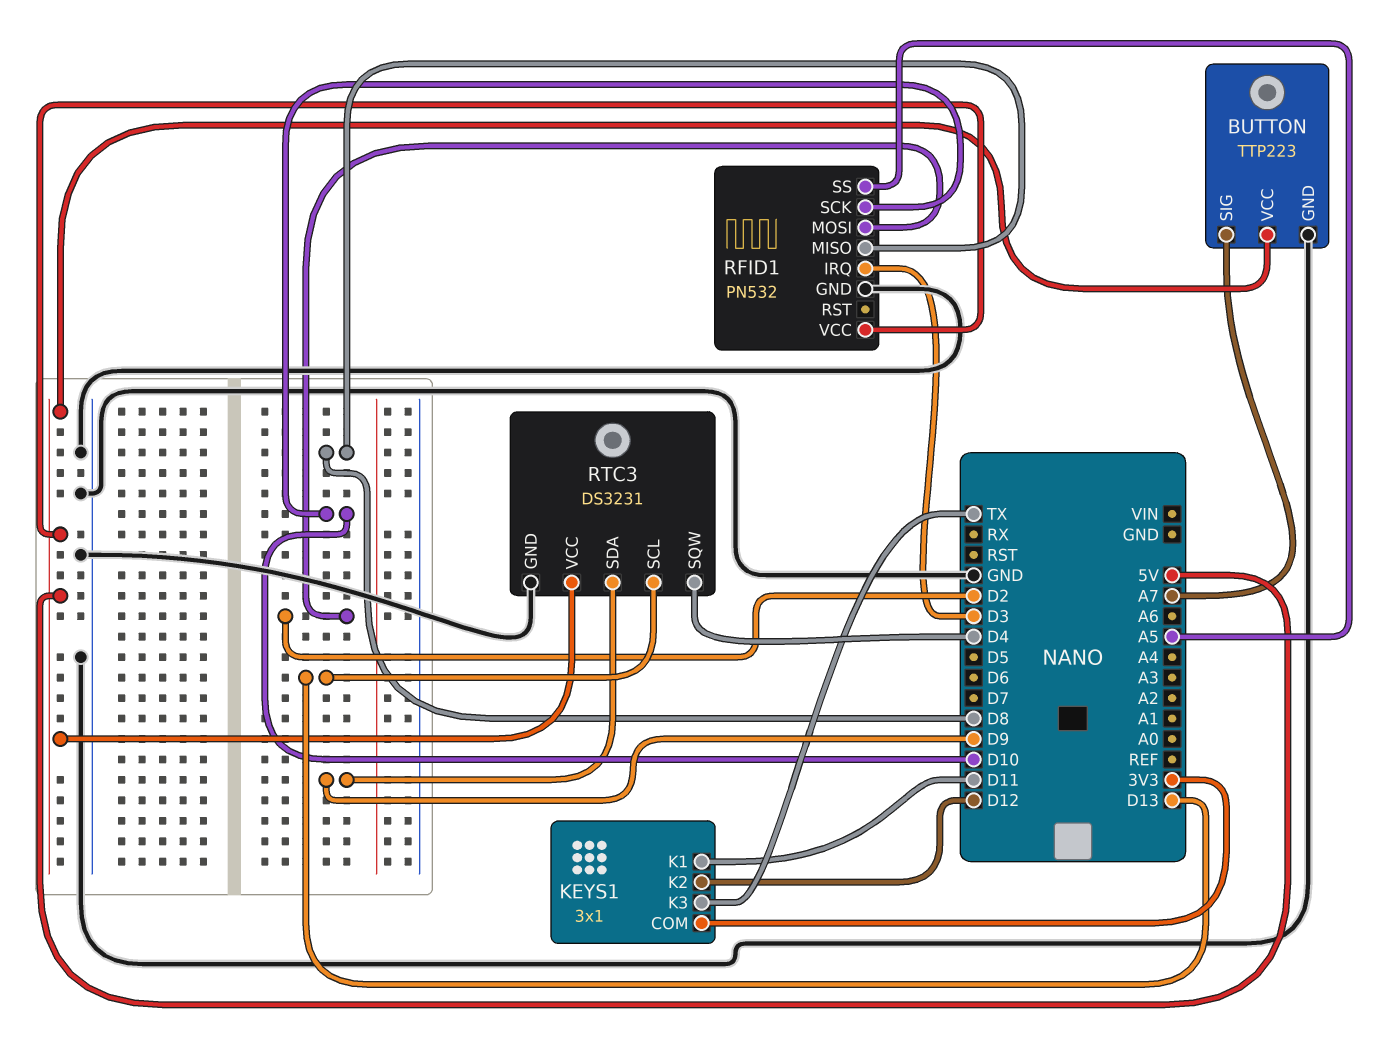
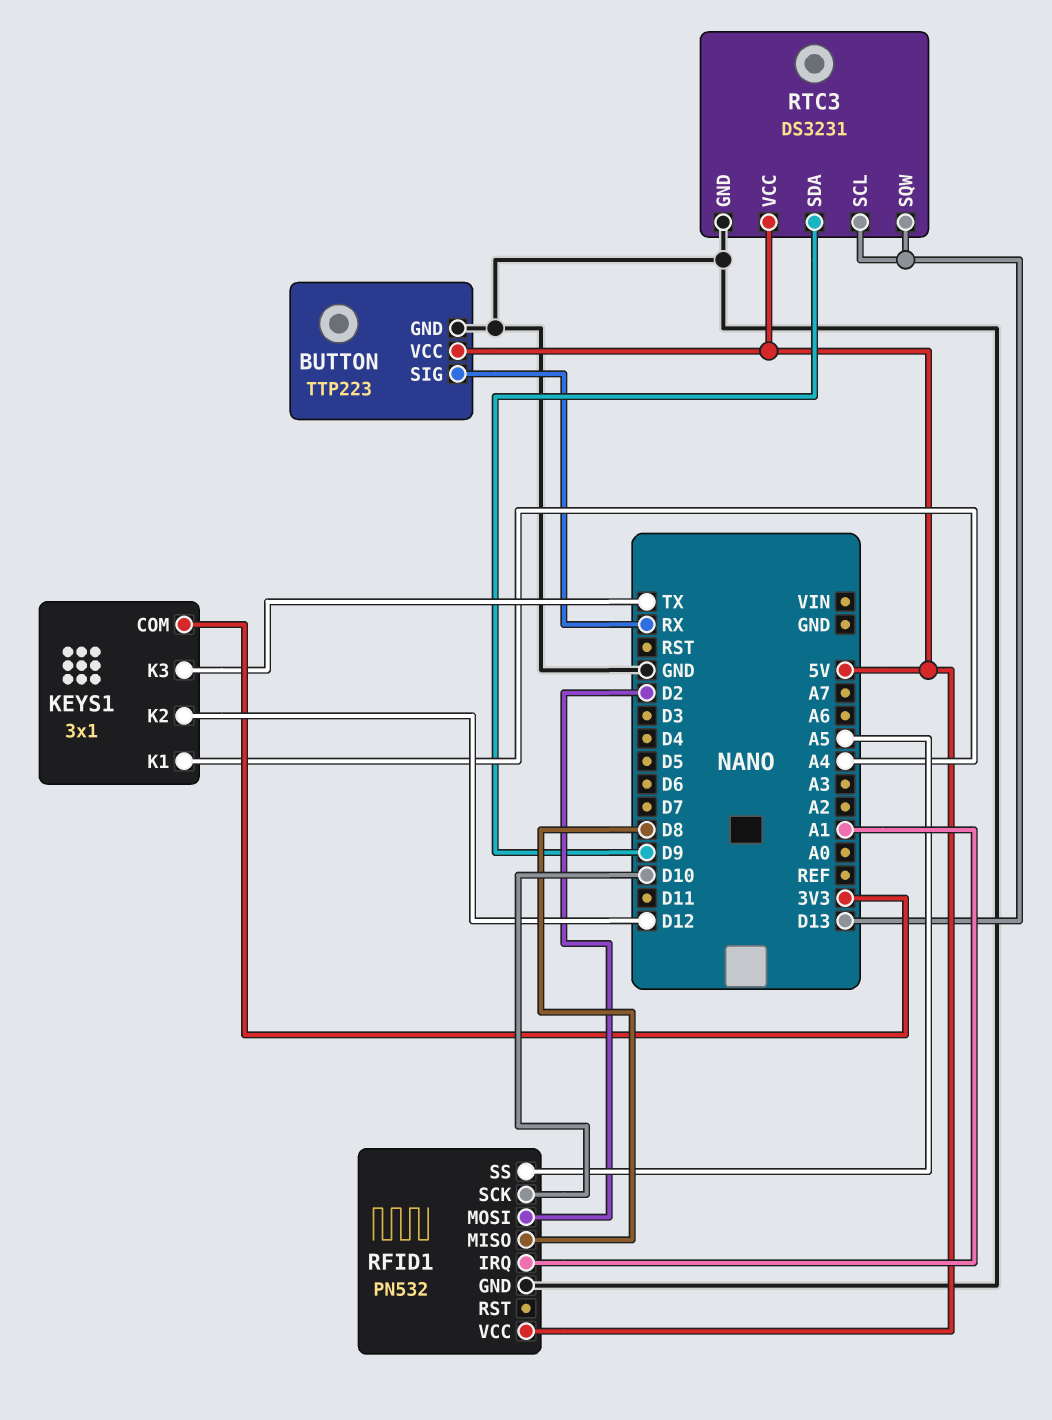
BUTTON pin SIG: A7 -> RX
KEYS1 pin K1: D11 -> A4
RFID1 pin IRQ: D3 -> A1
RTC3 pin SQW: D4 -> D13

